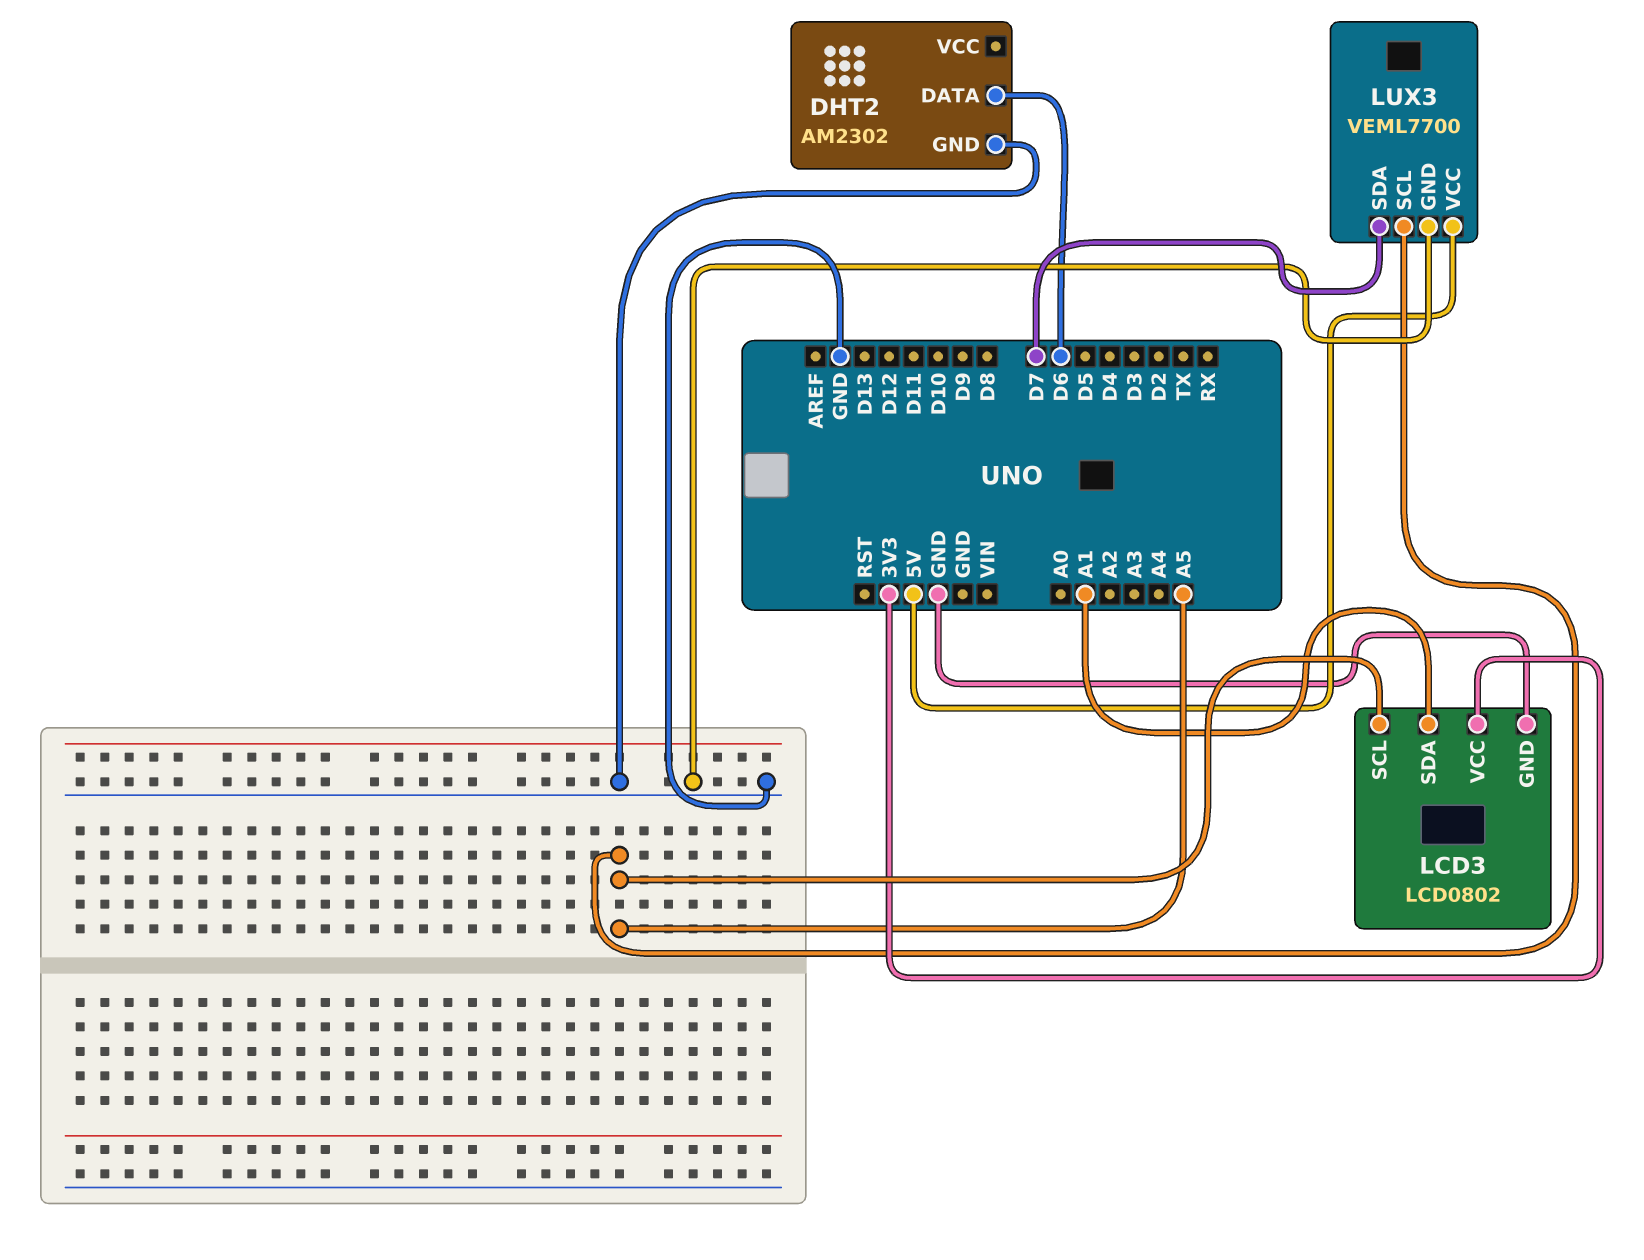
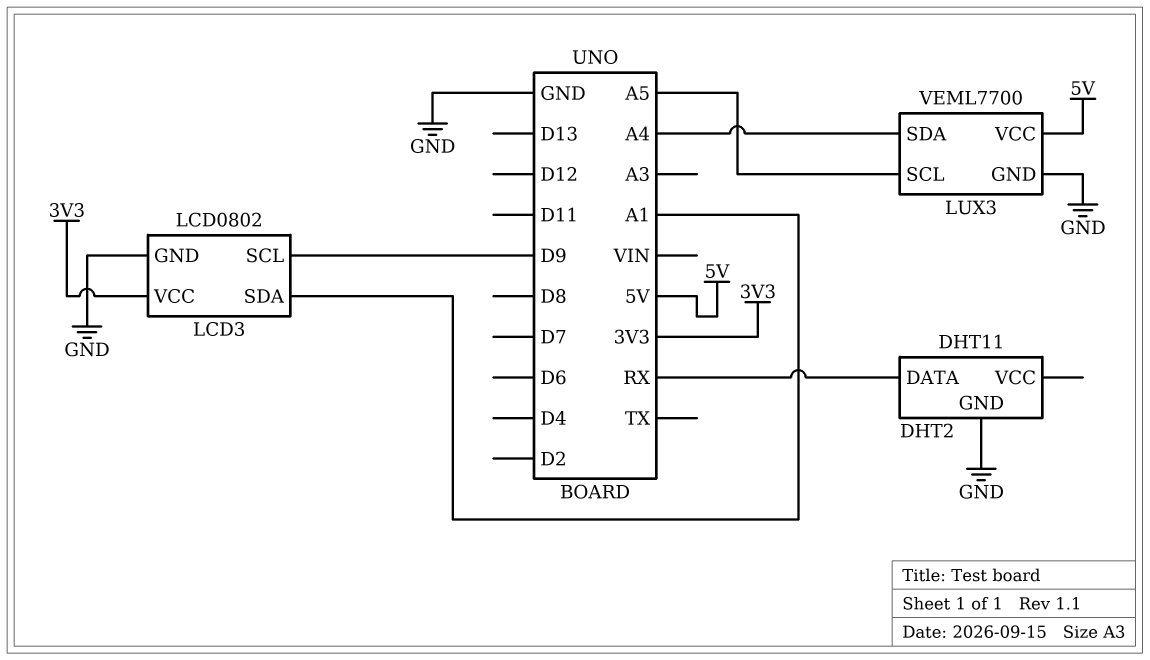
DHT2: AM2302 -> DHT11
DHT2 pin DATA: D6 -> RX
LCD3 pin SCL: A5 -> D9
LUX3 pin SDA: D7 -> A4

